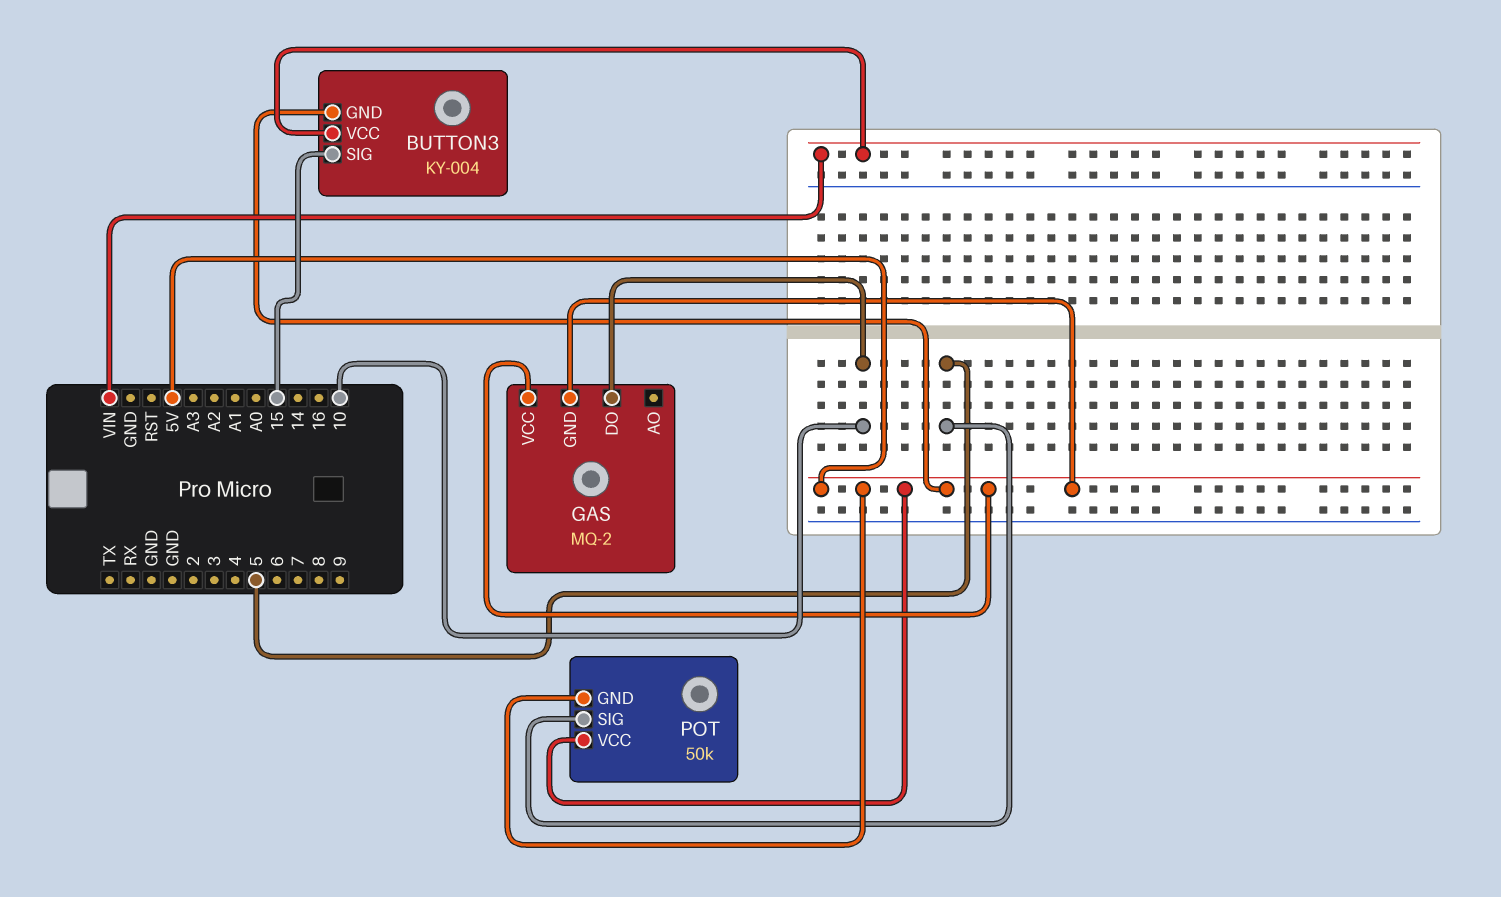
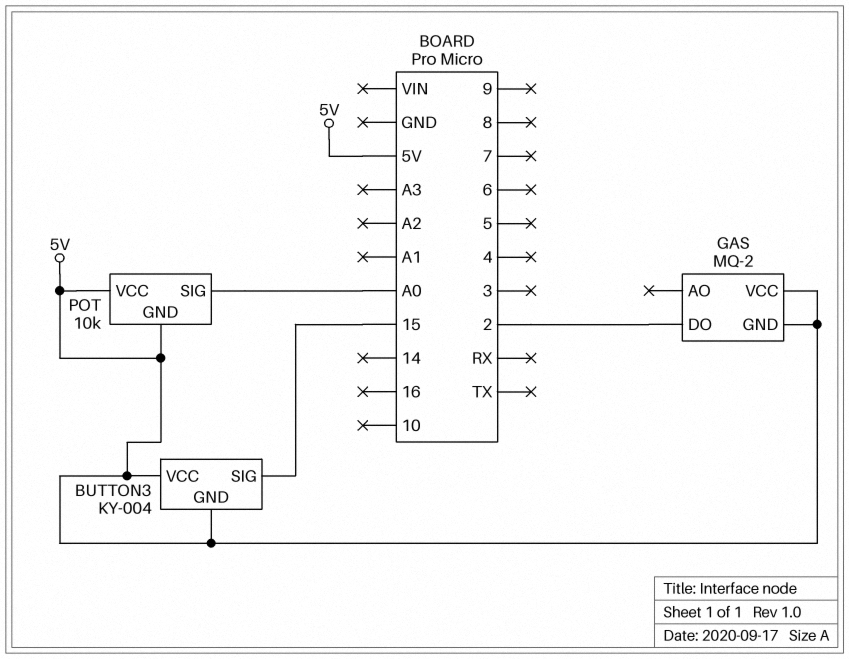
BUTTON3 pin VCC: VIN -> 5V
GAS pin DO: 10 -> 2
POT: 50k -> 10k
POT pin SIG: 5 -> A0

